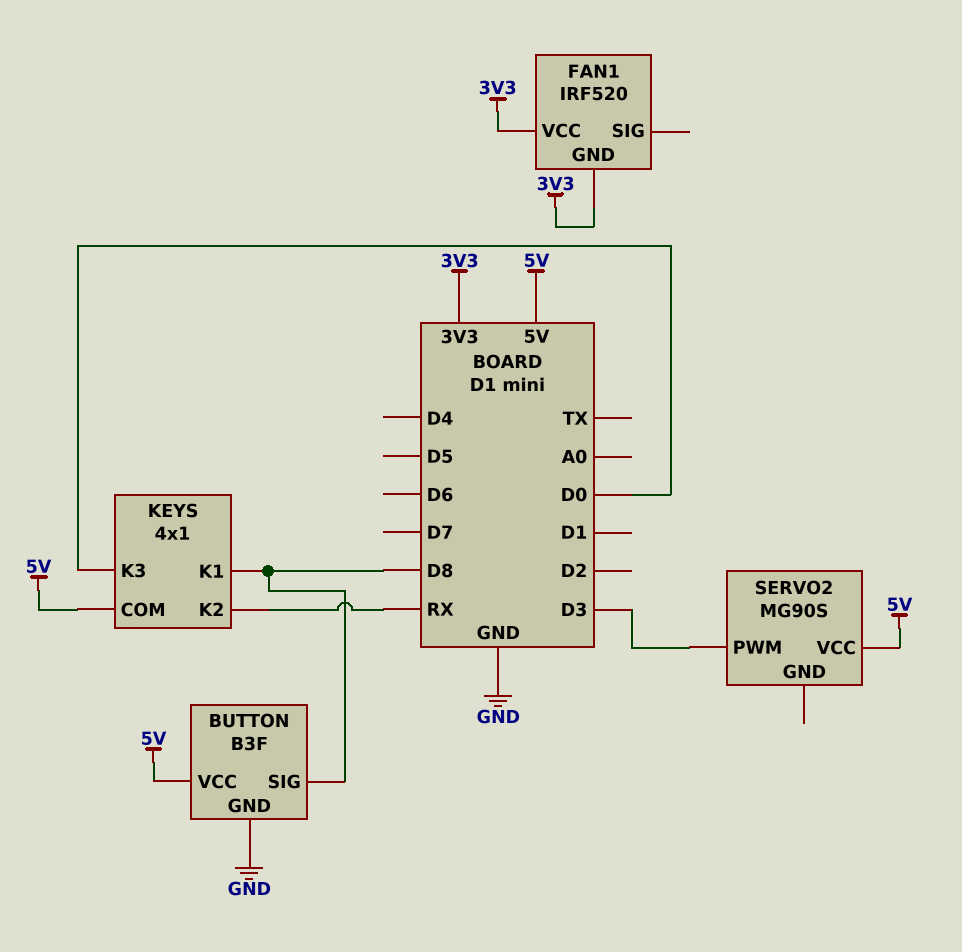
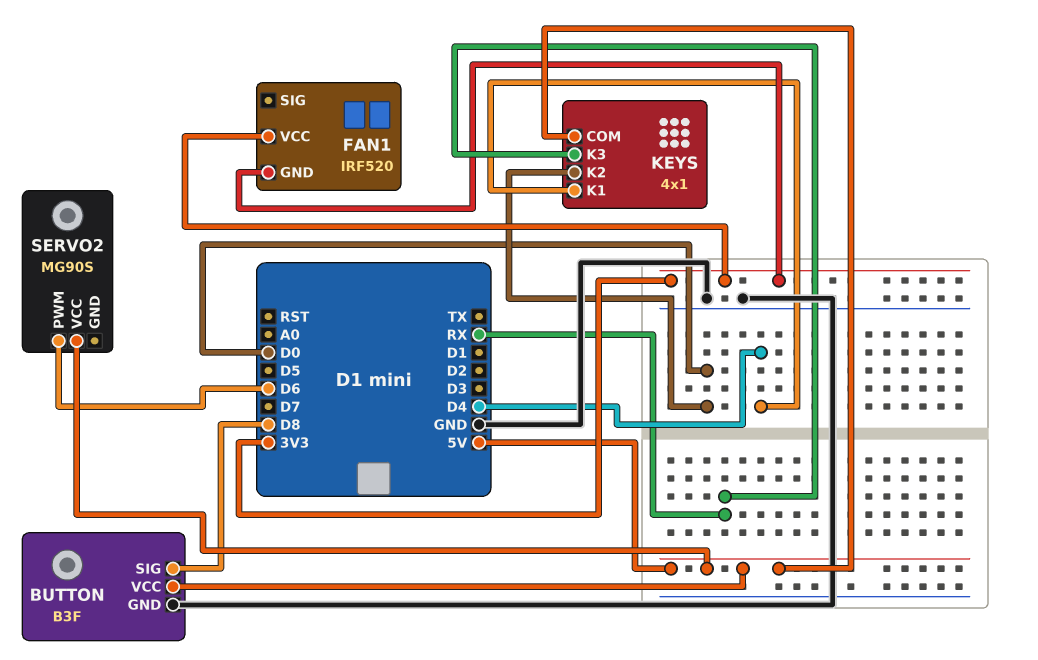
KEYS pin K1: D8 -> D4
KEYS pin K2: RX -> D0
KEYS pin K3: D0 -> RX
SERVO2 pin PWM: D3 -> D6

